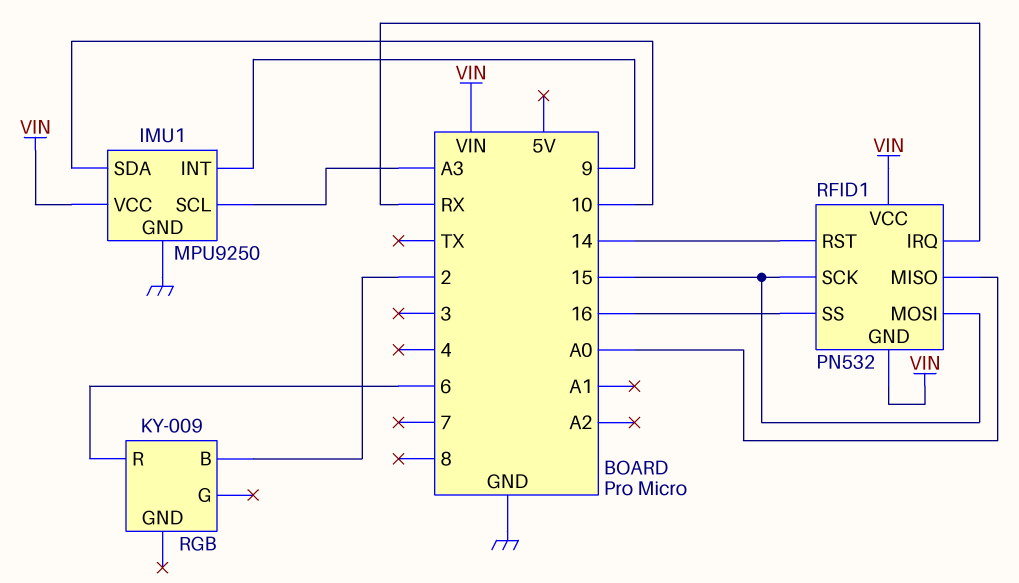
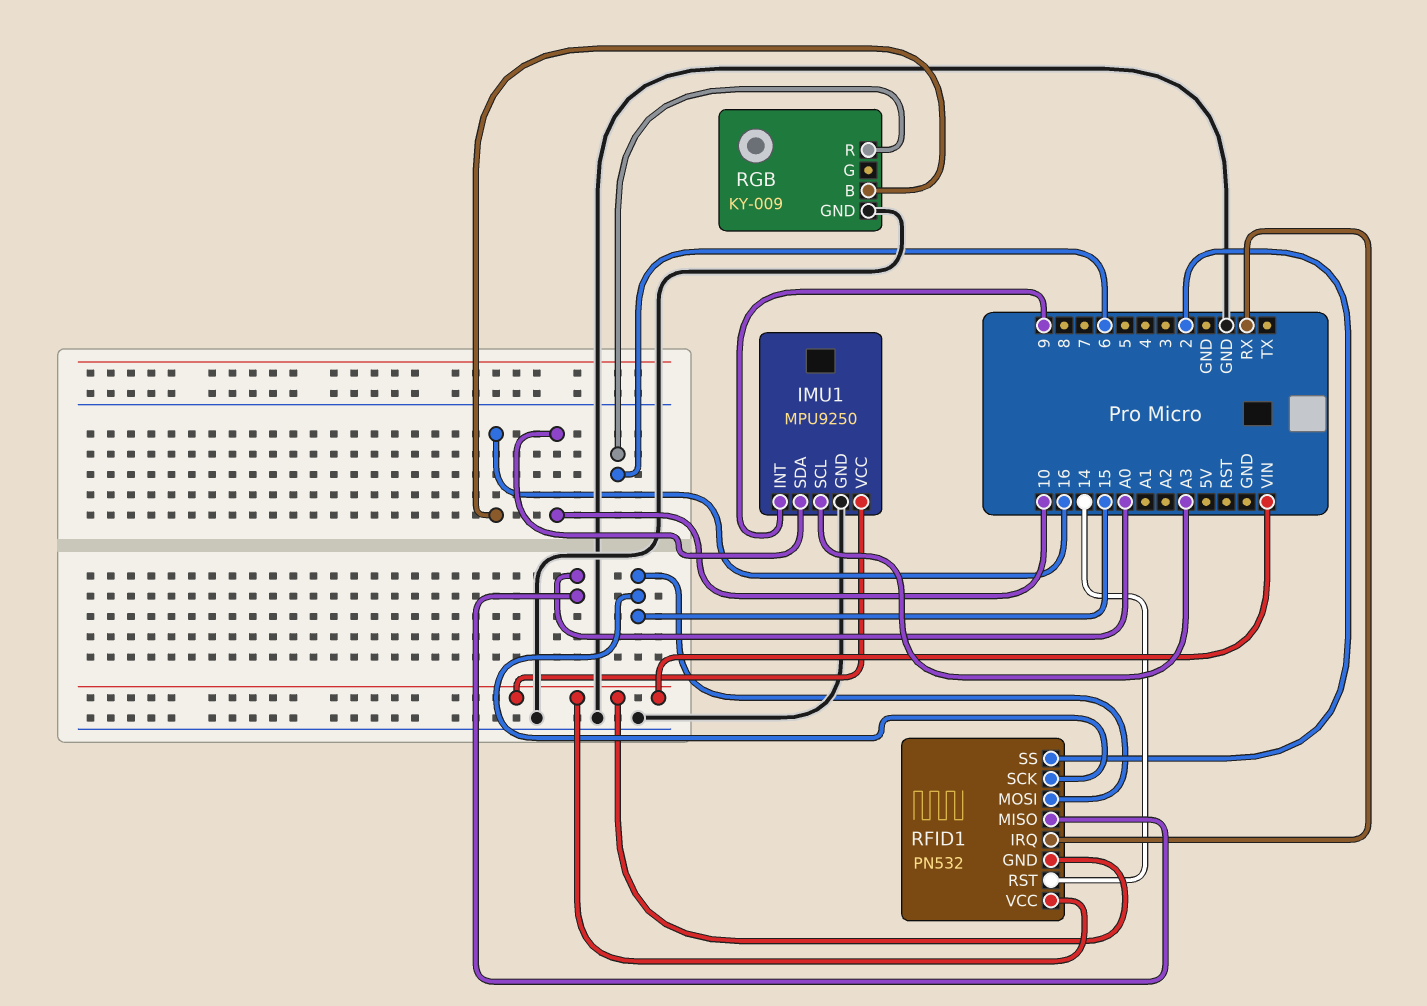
RFID1 pin SS: 16 -> 2
RGB pin B: 2 -> 16
RGB pin GND: none -> GND

